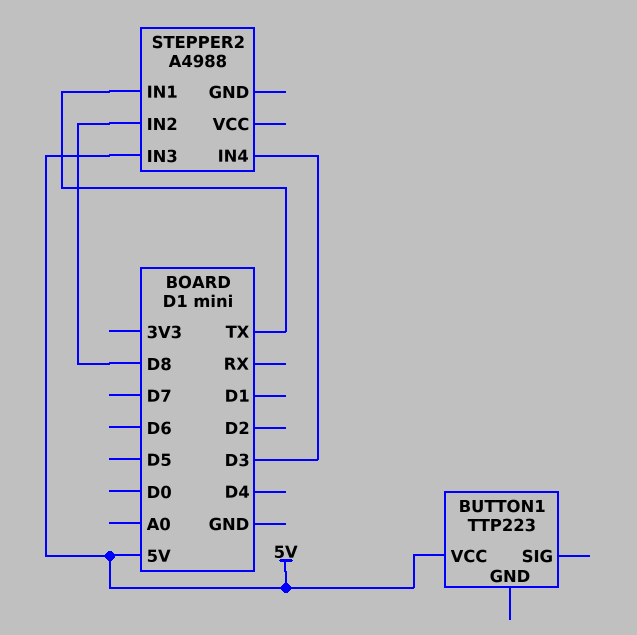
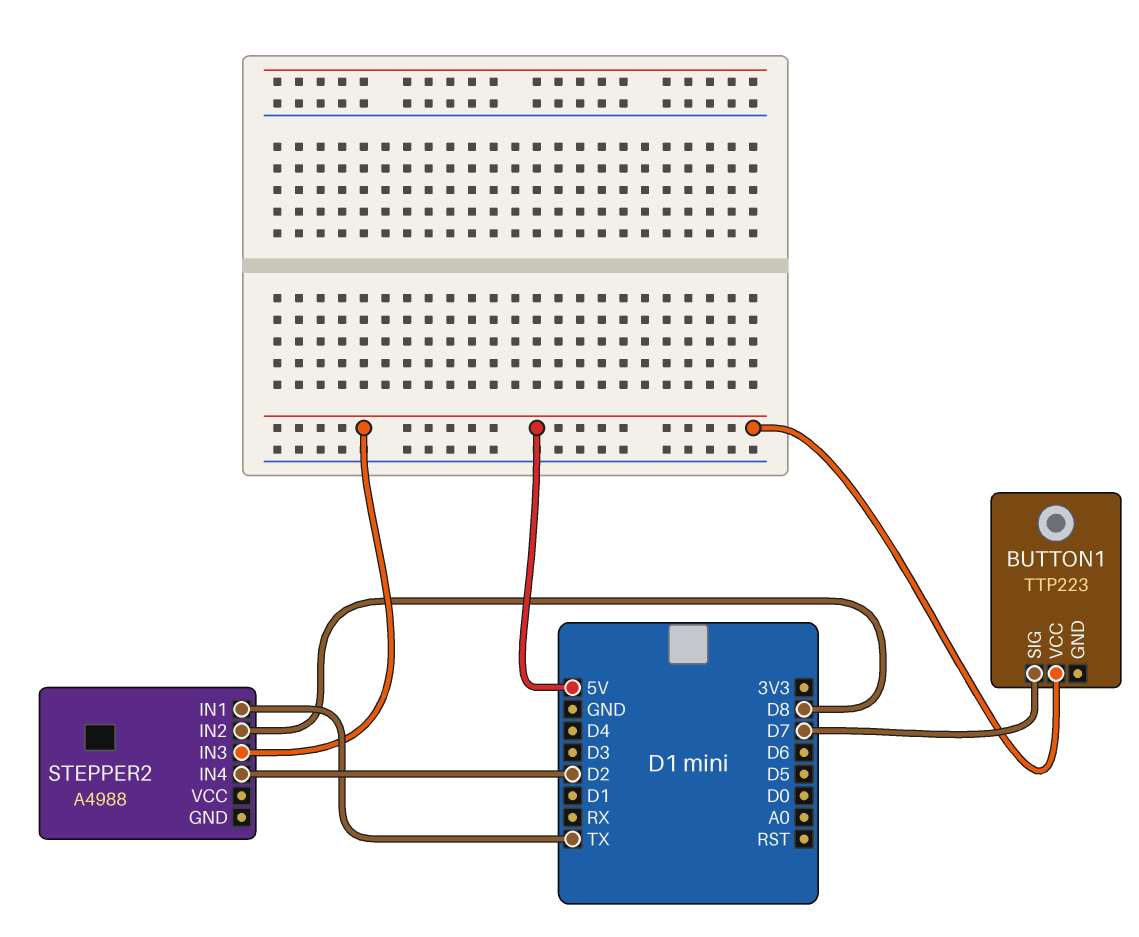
BUTTON1 pin SIG: none -> D7
STEPPER2 pin IN4: D3 -> D2

